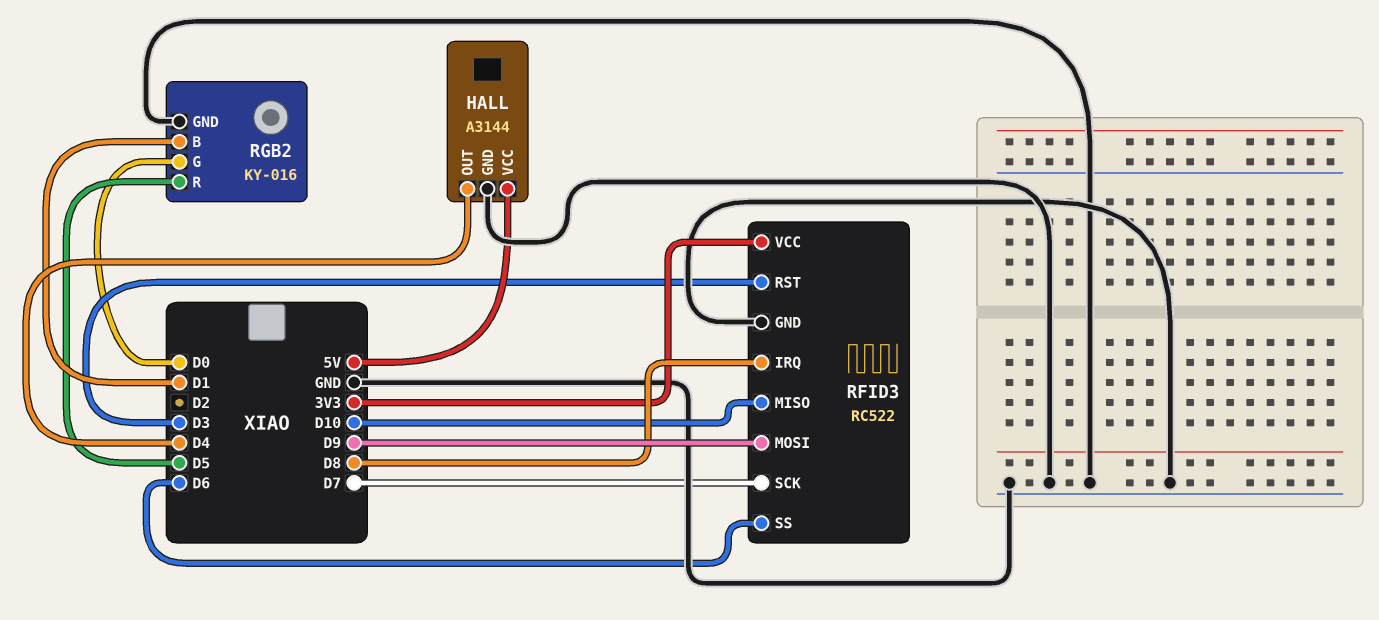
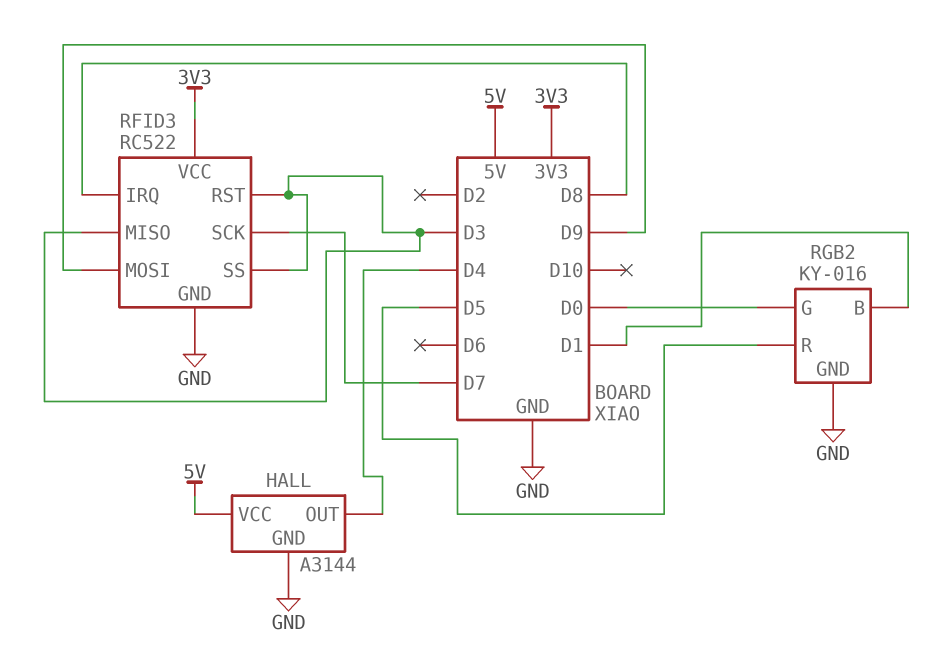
RFID3 pin MISO: D10 -> D3
RFID3 pin SS: D6 -> D3

